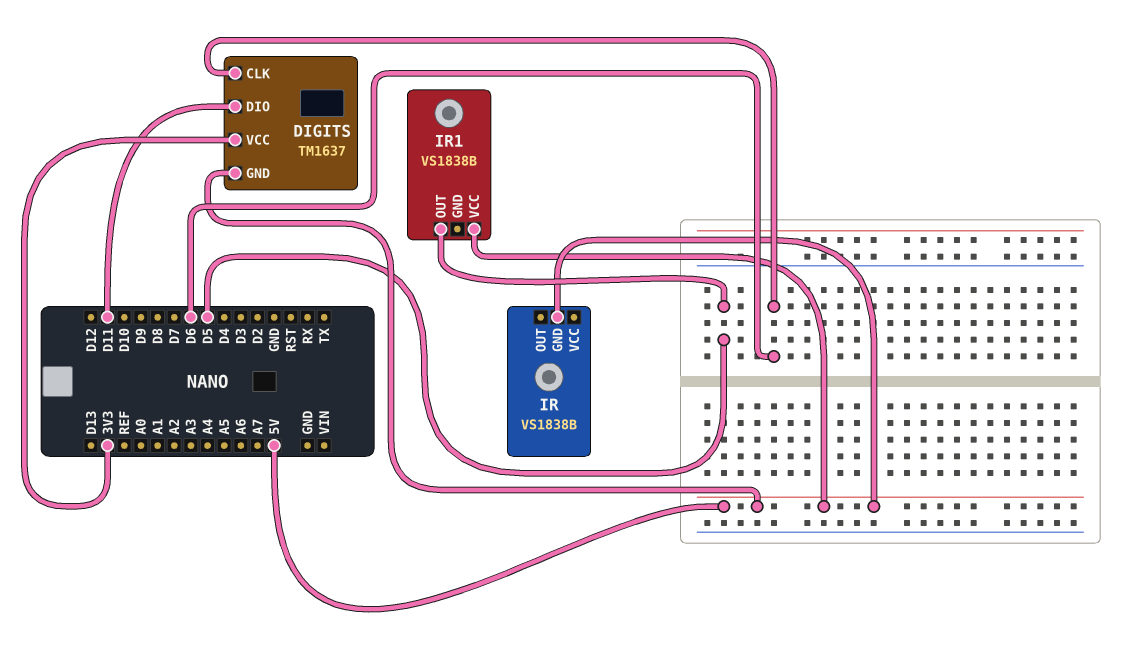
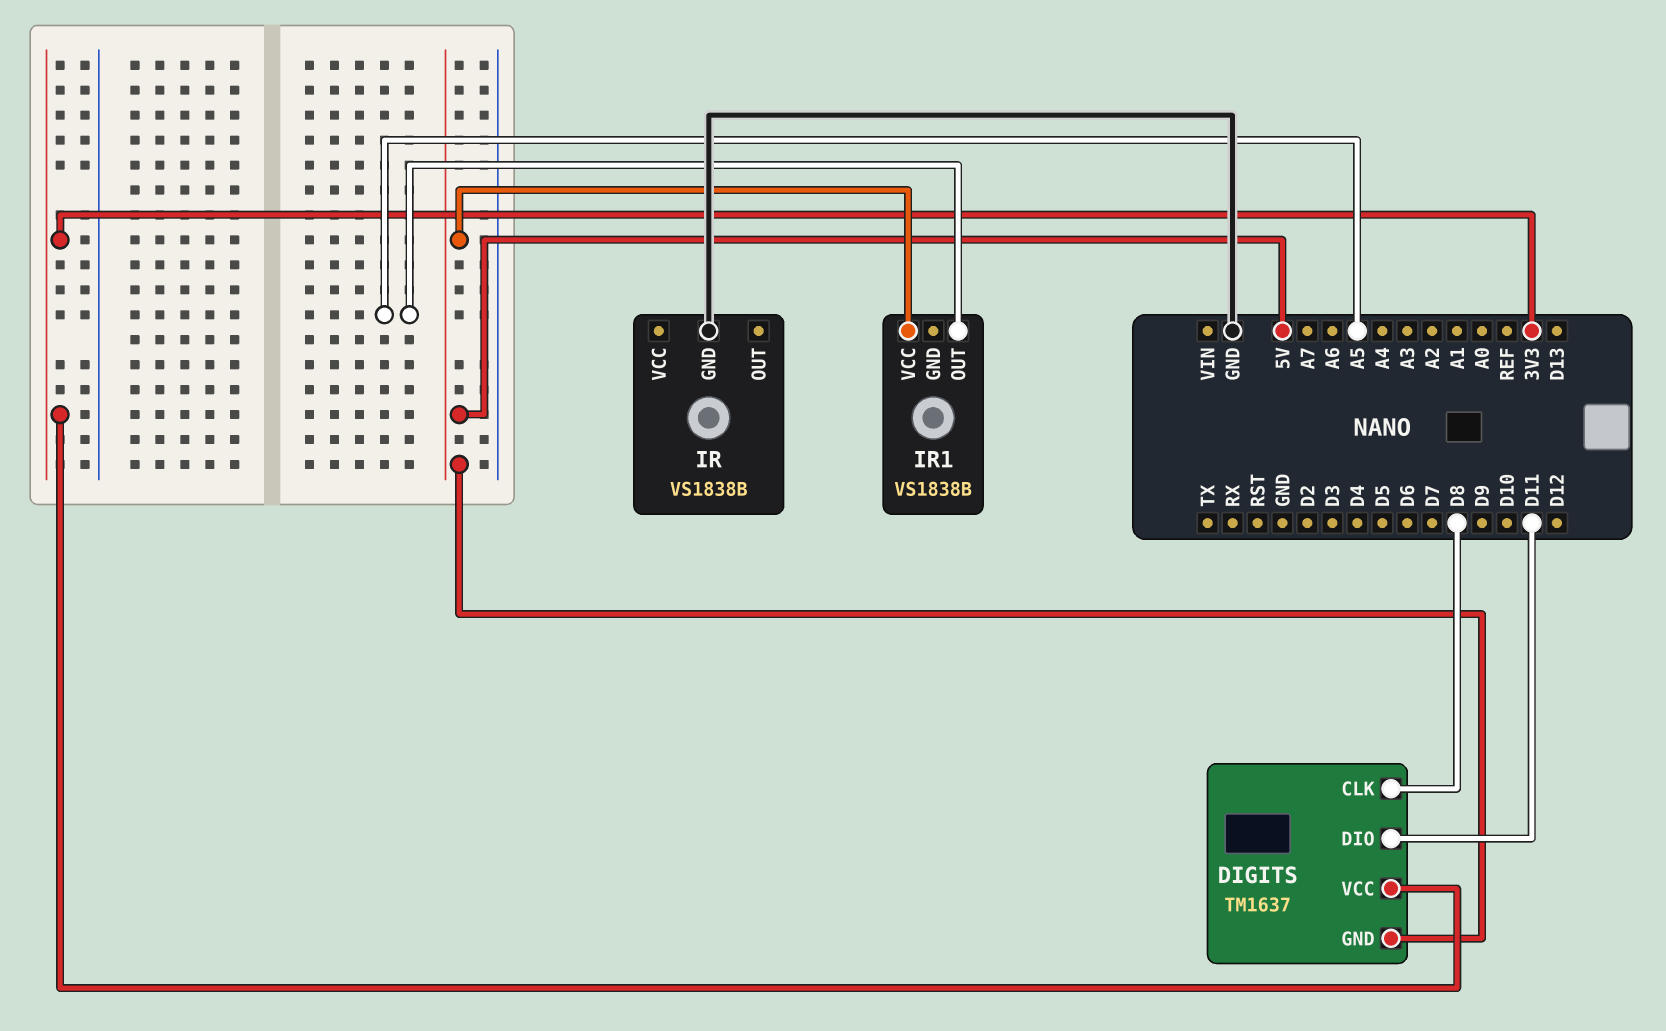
DIGITS pin CLK: D6 -> D8
IR pin GND: 5V -> GND
IR1 pin OUT: D5 -> A5

